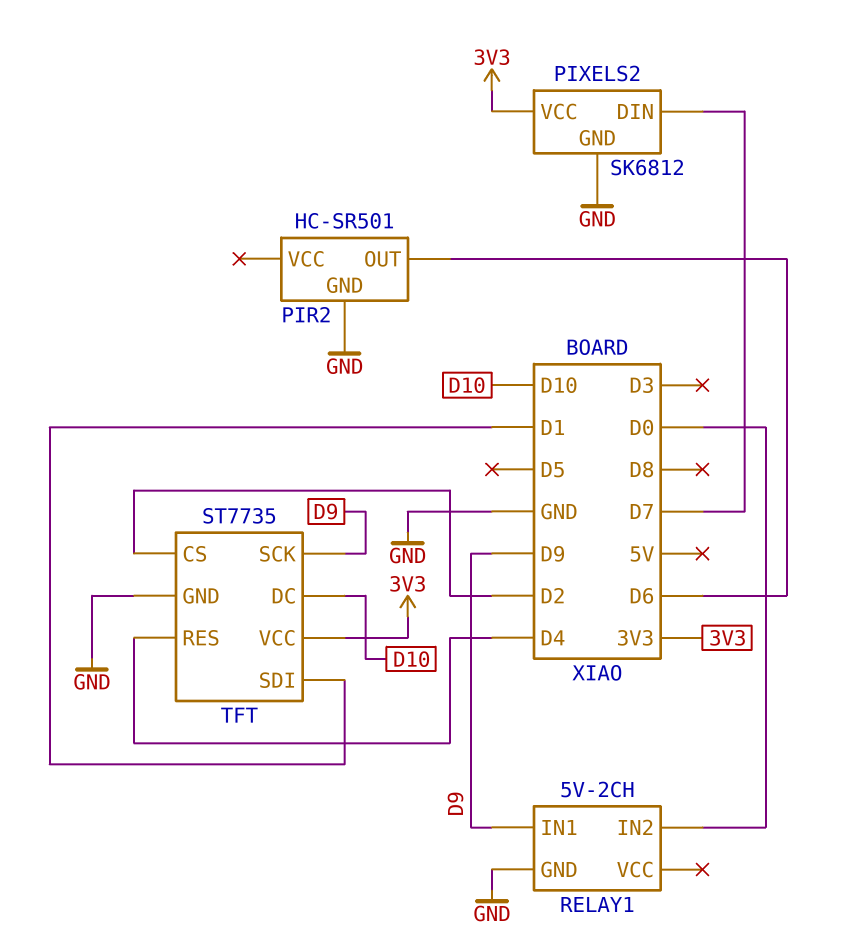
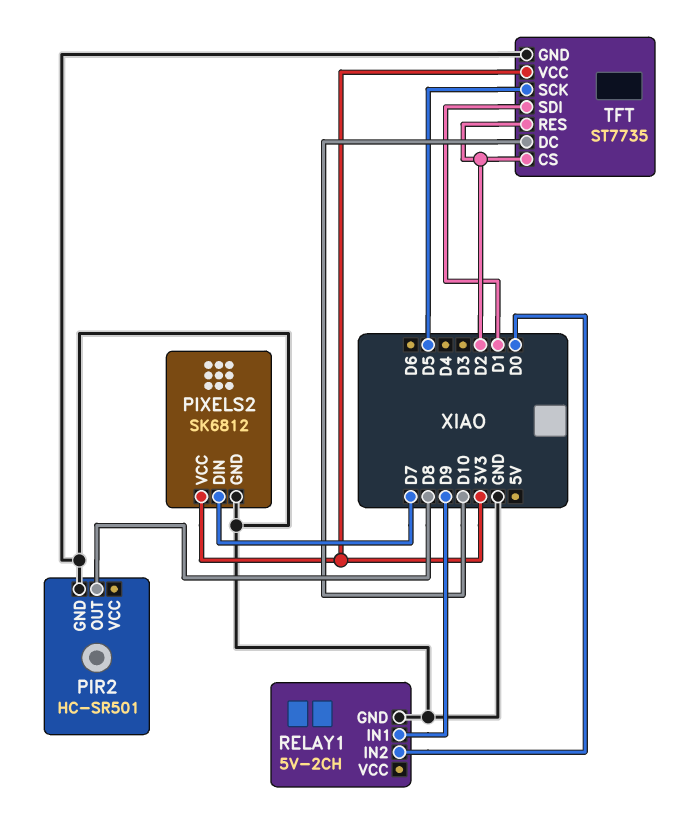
PIR2 pin OUT: D6 -> D8
TFT pin RES: D4 -> D2
TFT pin SCK: D9 -> D5

